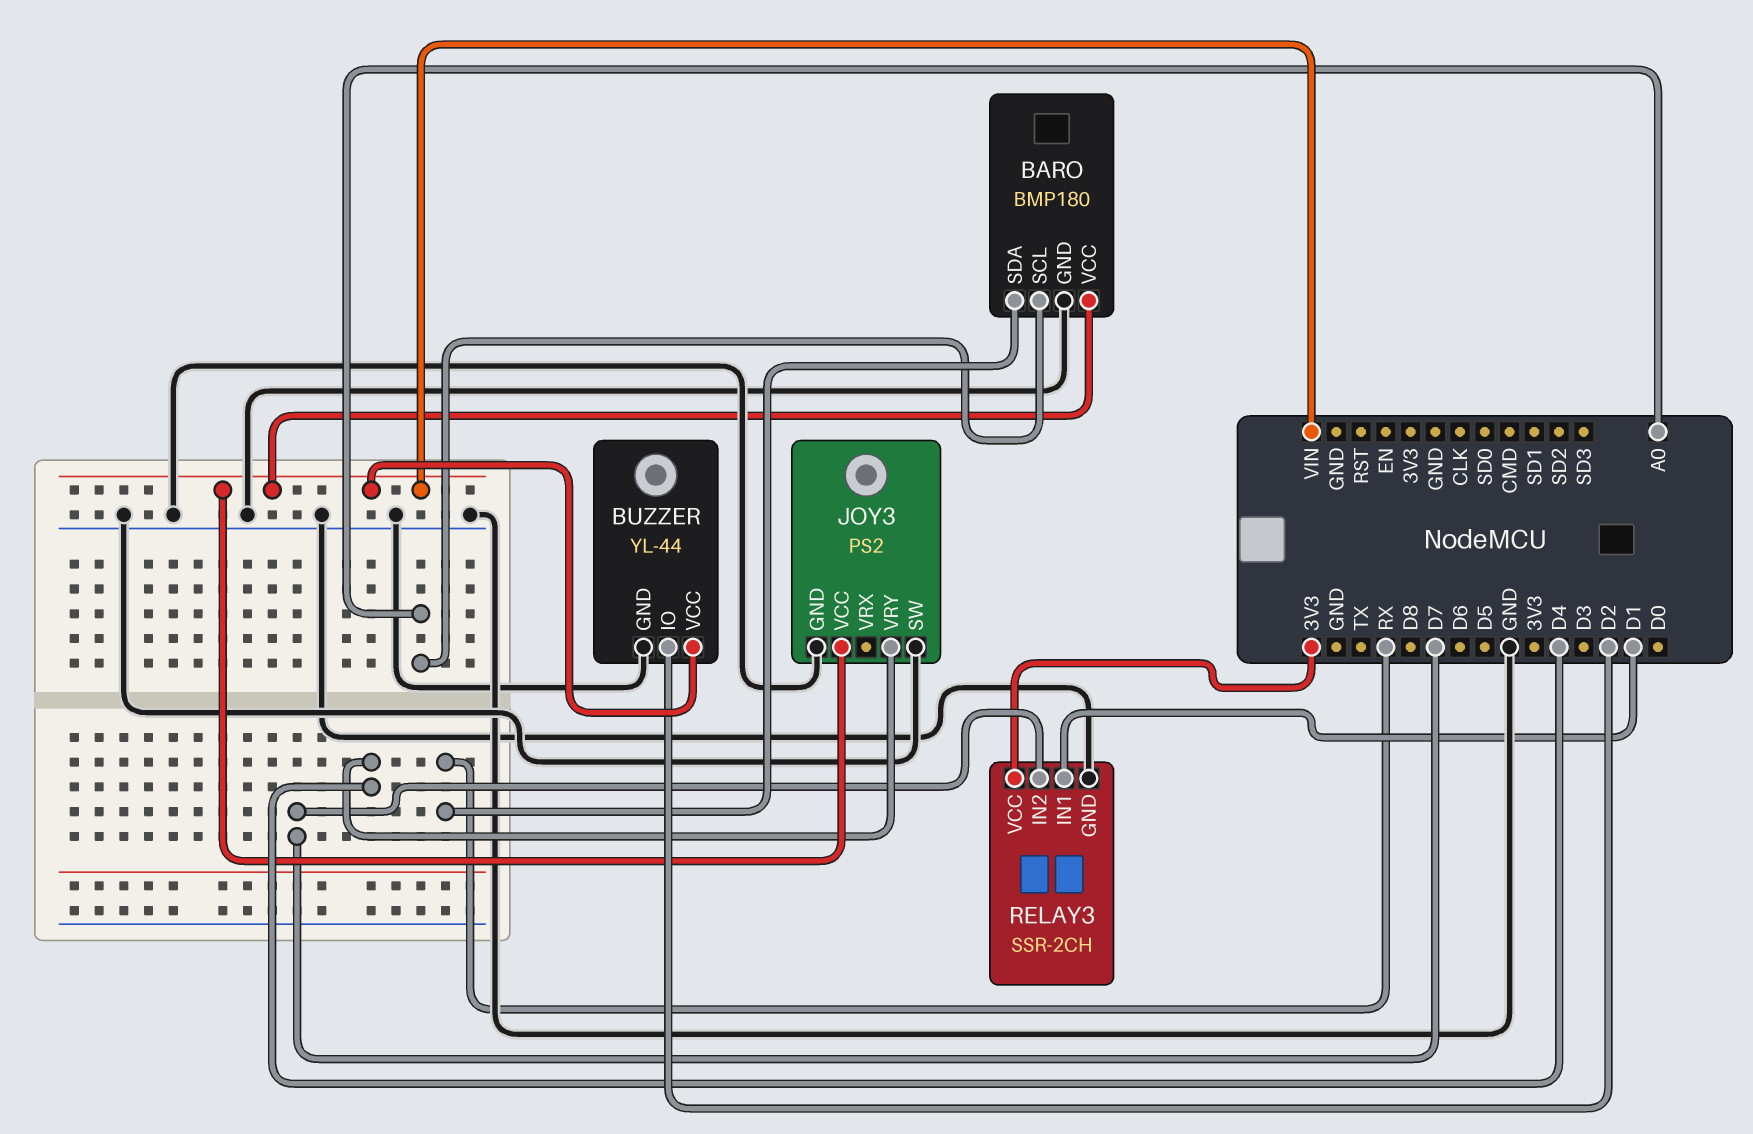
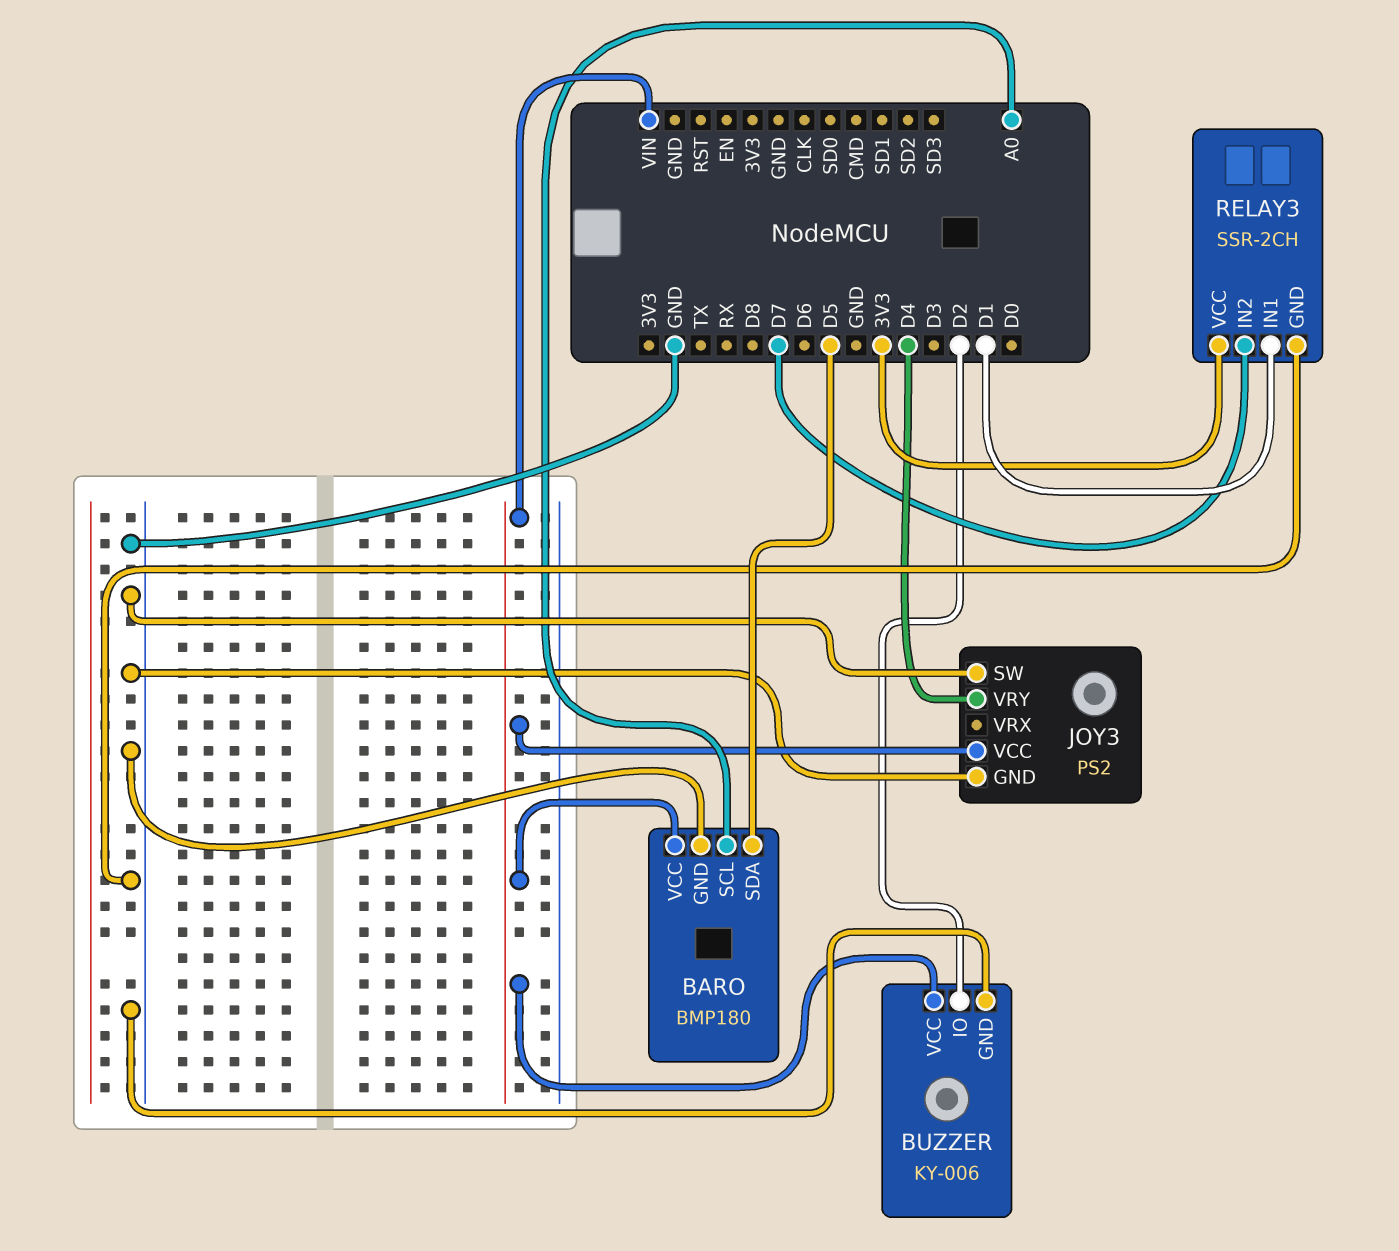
BARO pin SDA: RX -> D5
BUZZER: YL-44 -> KY-006

